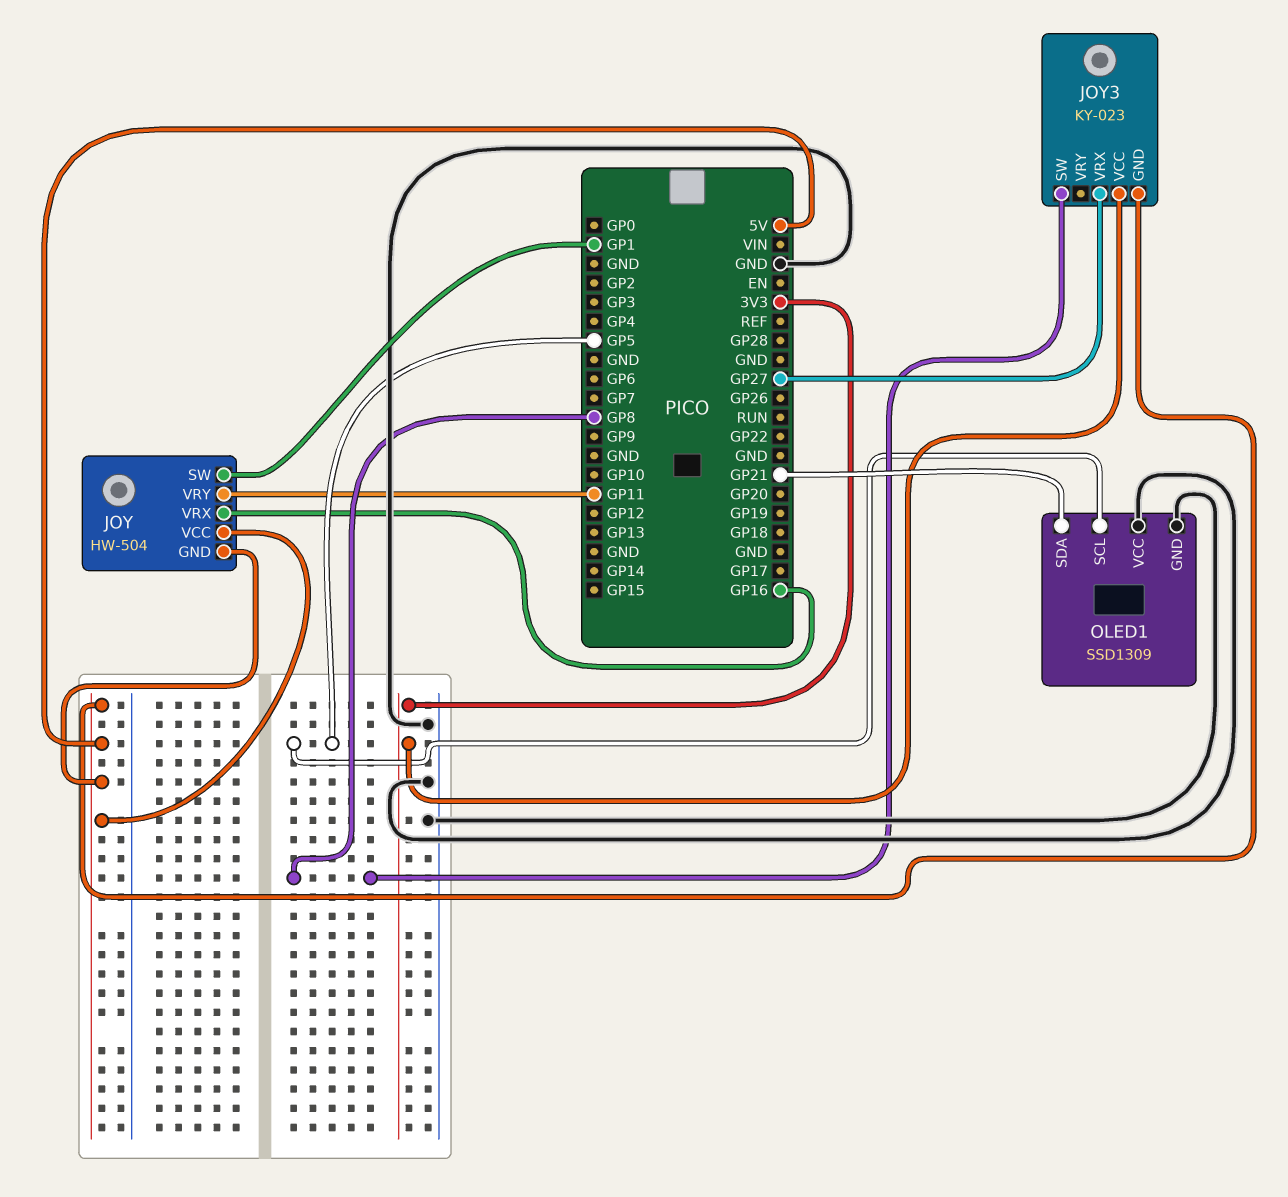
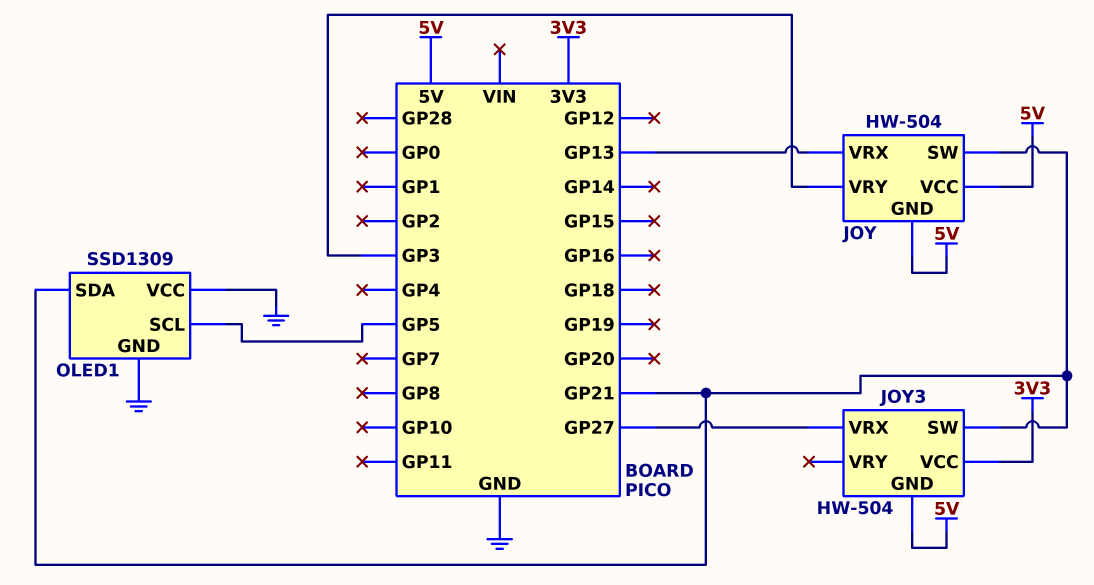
JOY pin SW: GP1 -> GP21
JOY pin VRX: GP16 -> GP13
JOY pin VRY: GP11 -> GP3
JOY3: KY-023 -> HW-504
JOY3 pin SW: GP8 -> GP21

